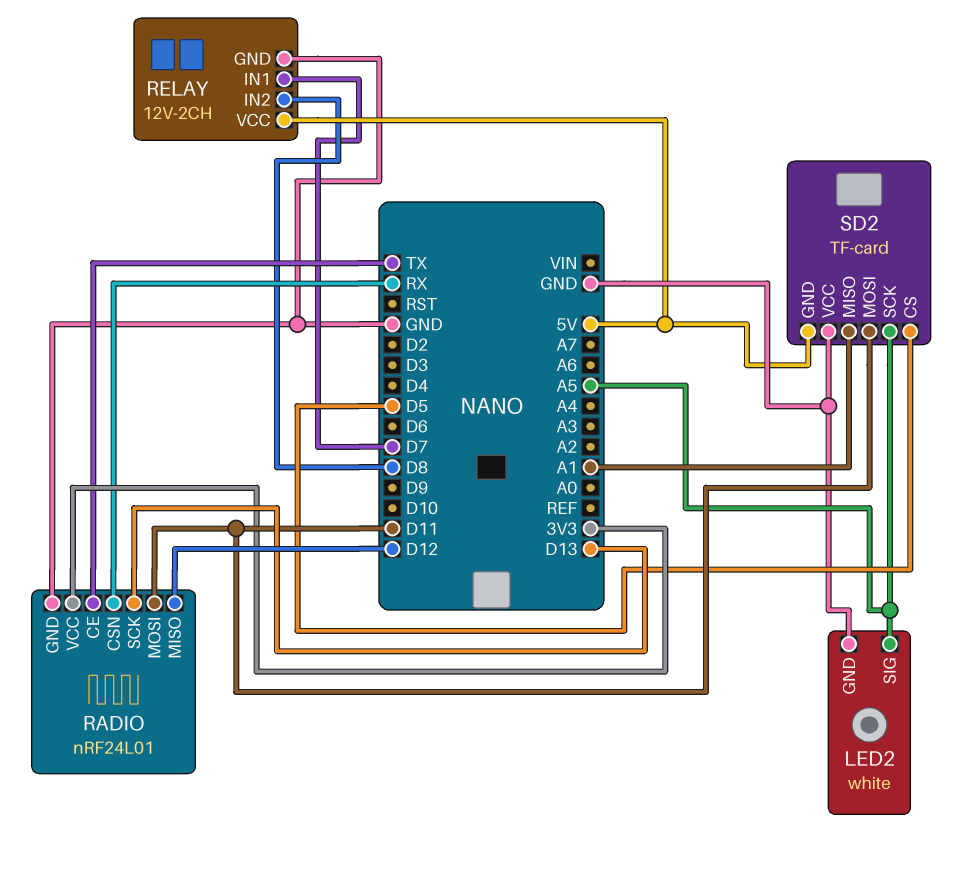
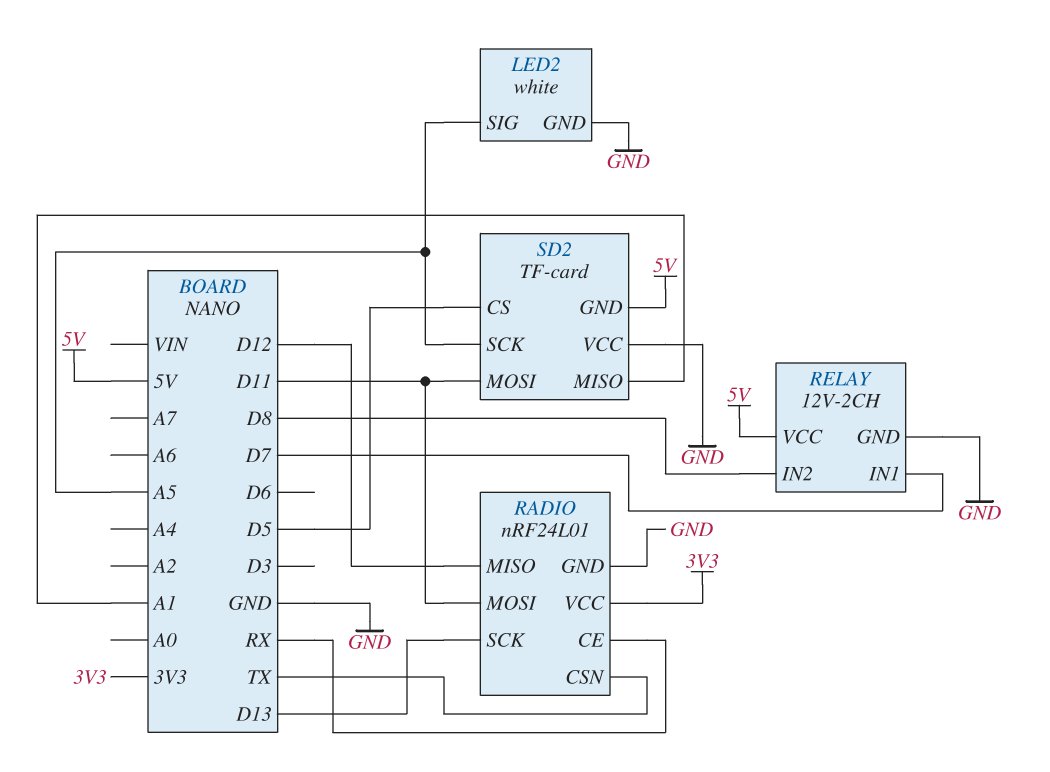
RADIO pin CE: TX -> RX
RADIO pin CSN: RX -> TX

